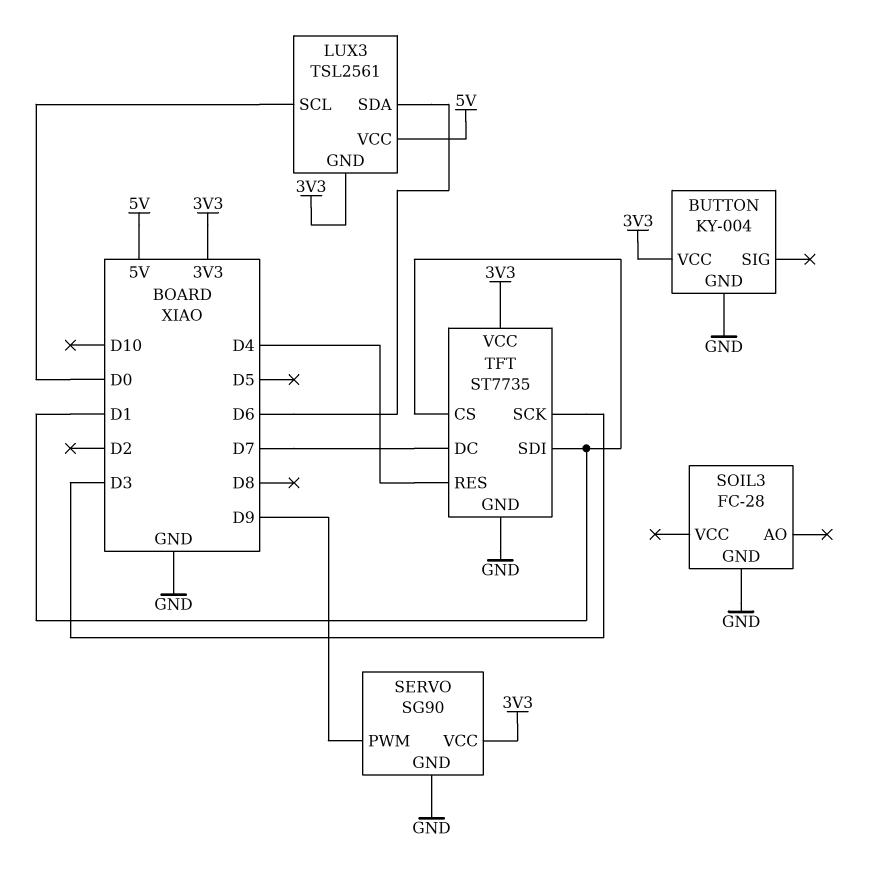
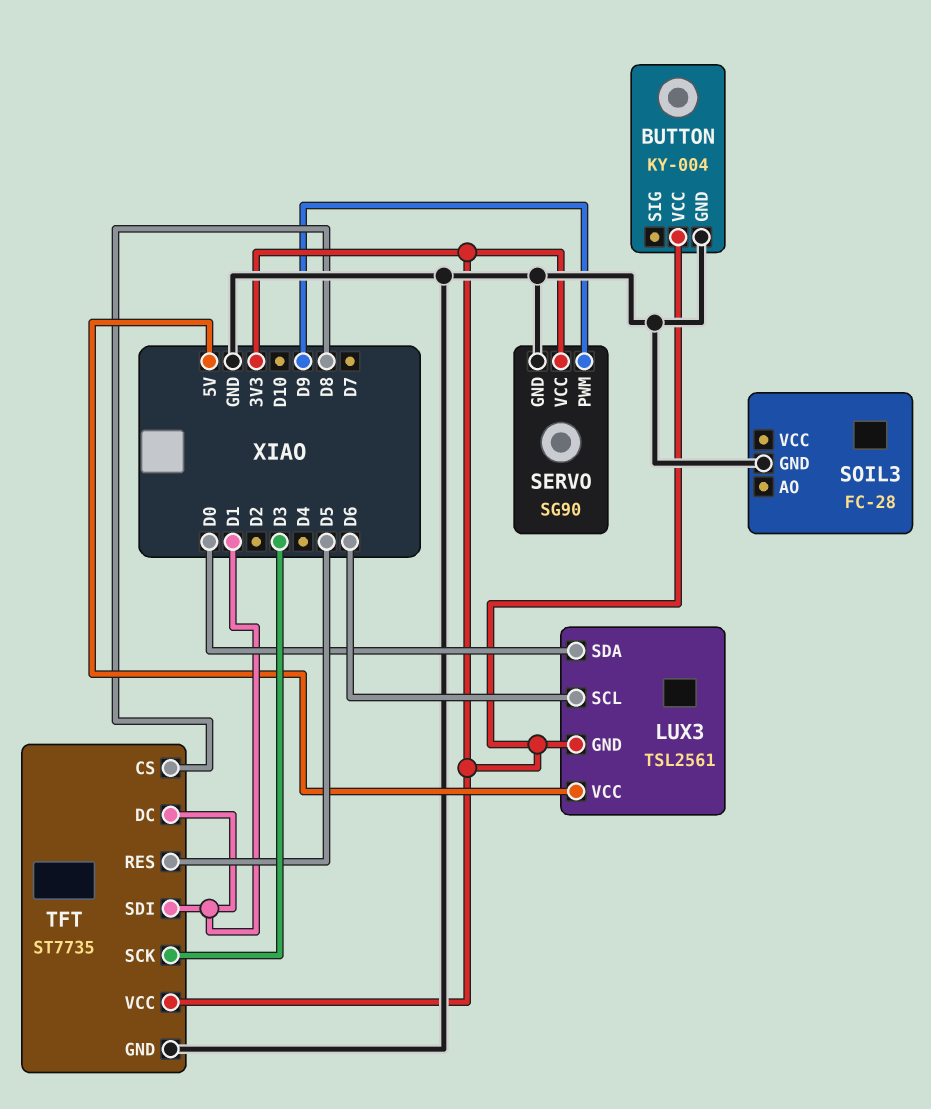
LUX3 pin SCL: D0 -> D6
LUX3 pin SDA: D6 -> D0
TFT pin CS: D1 -> D8
TFT pin DC: D7 -> D1
TFT pin RES: D4 -> D5

